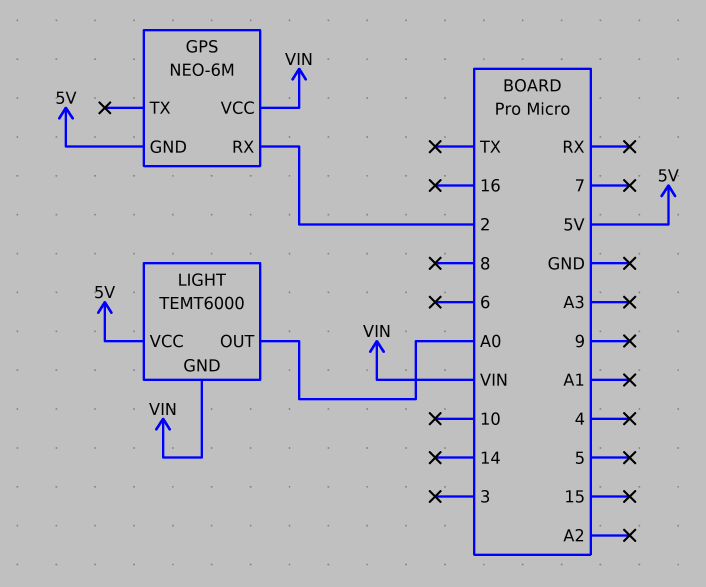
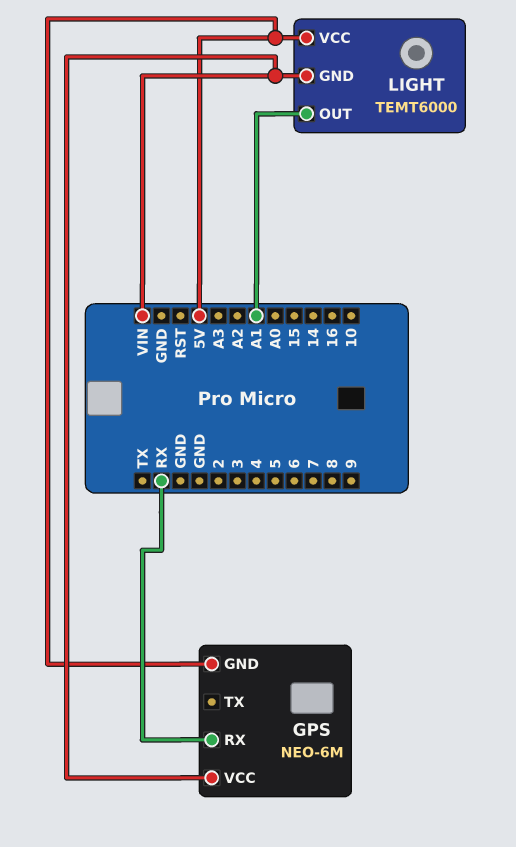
GPS pin RX: 2 -> RX
LIGHT pin OUT: A0 -> A1

